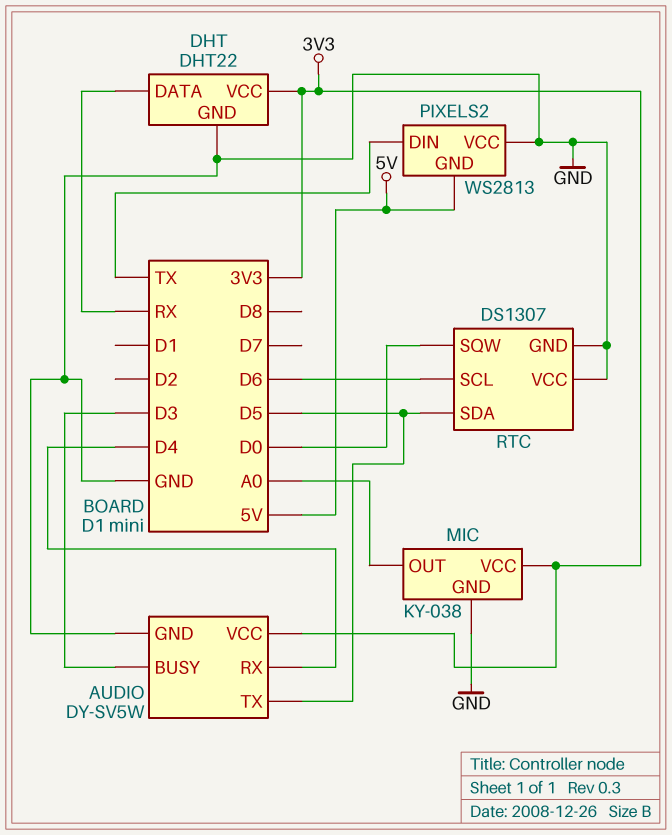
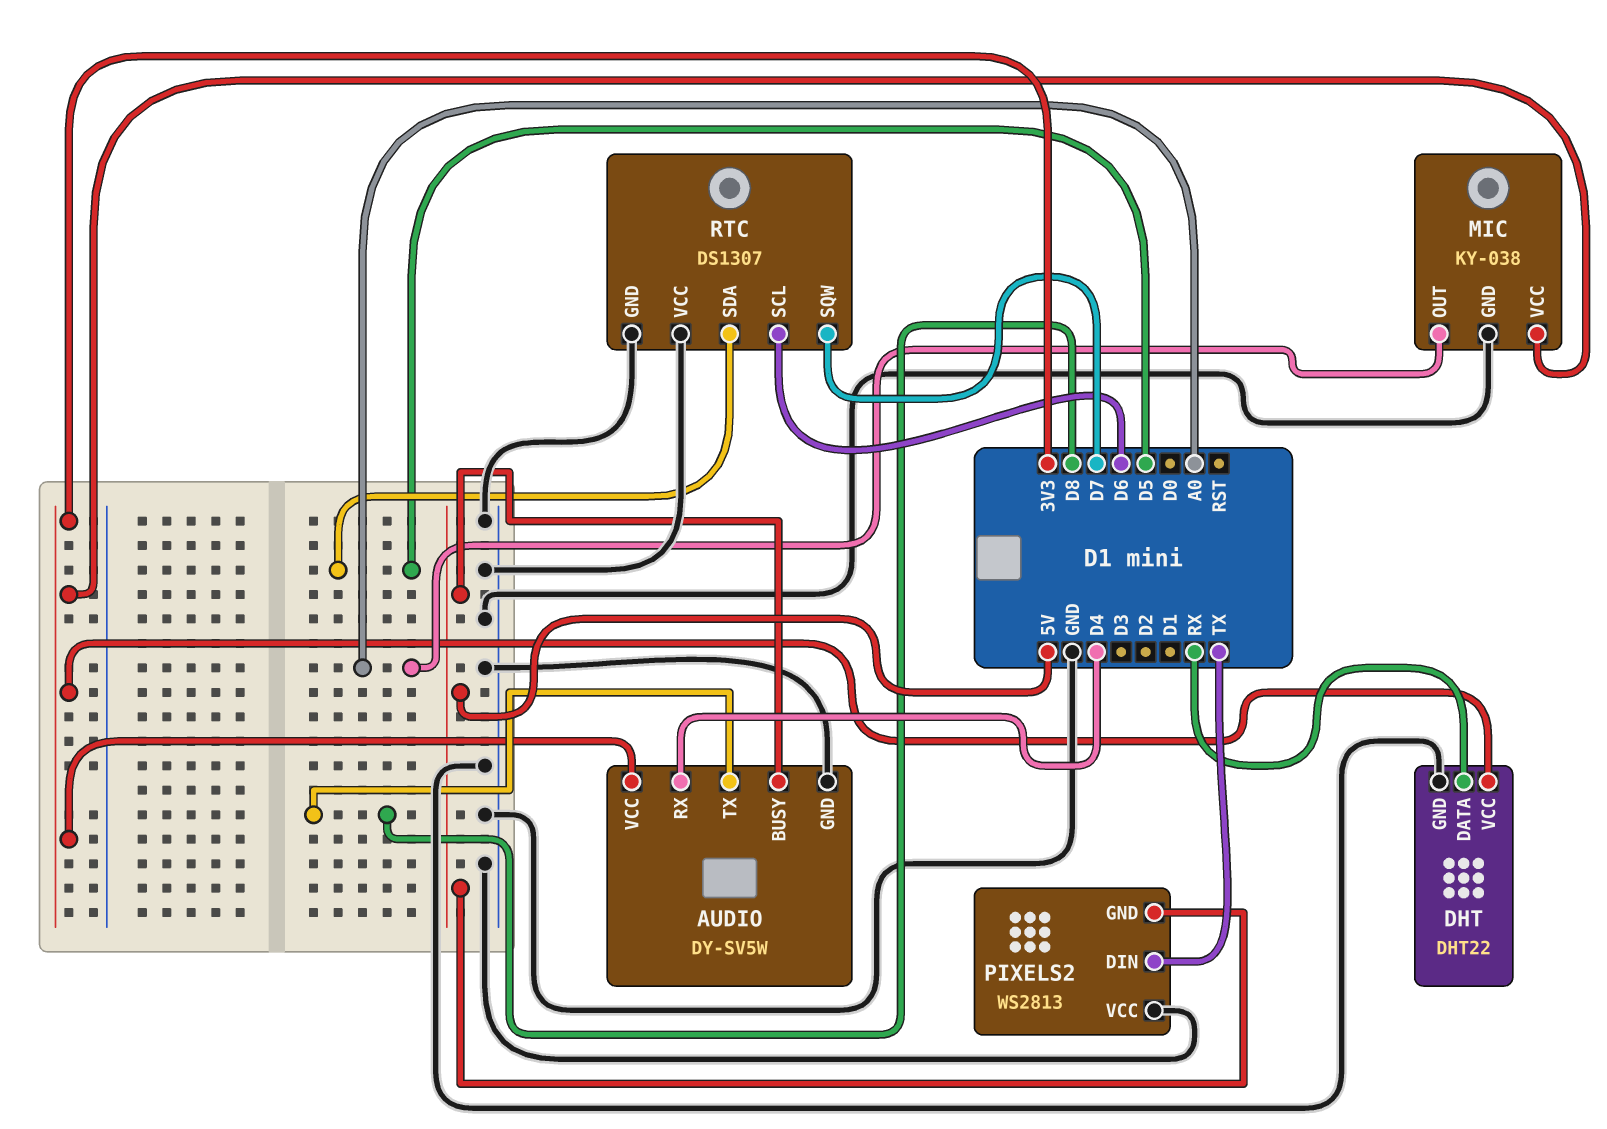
AUDIO pin BUSY: D3 -> 5V
AUDIO pin TX: D5 -> D8
RTC pin SQW: D0 -> D7

